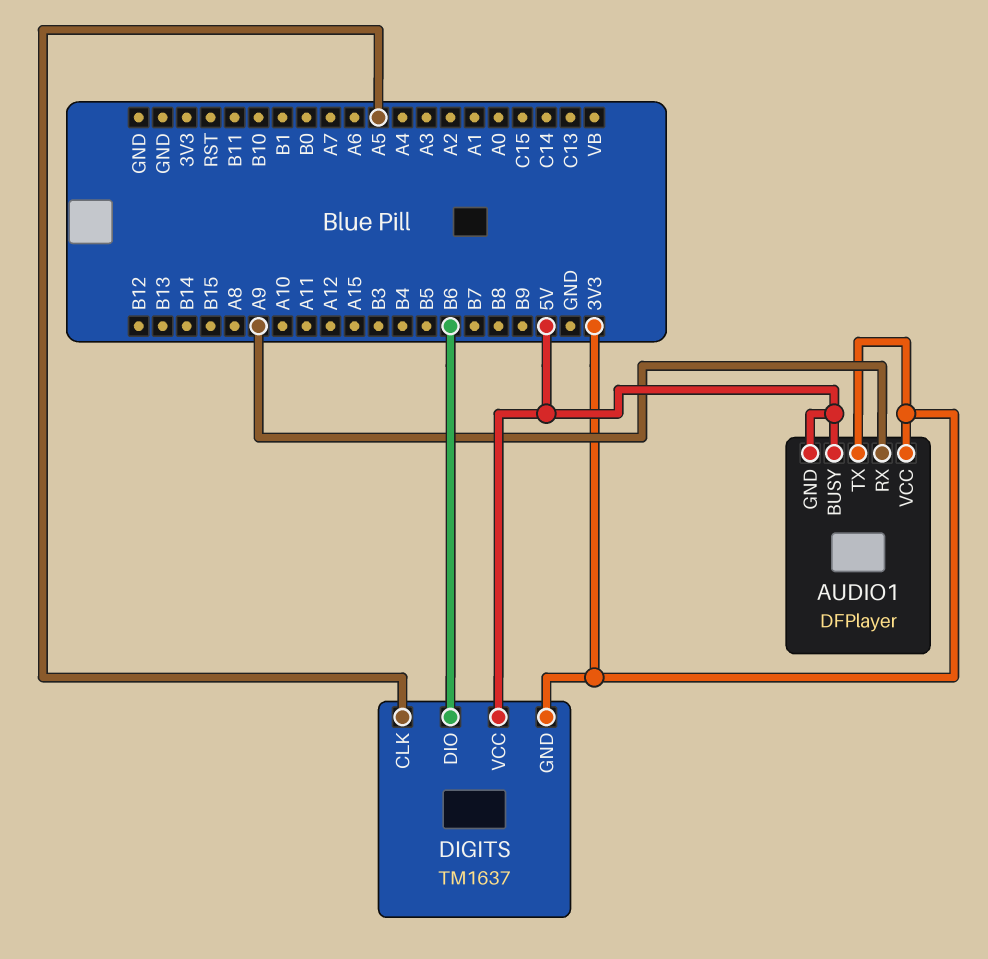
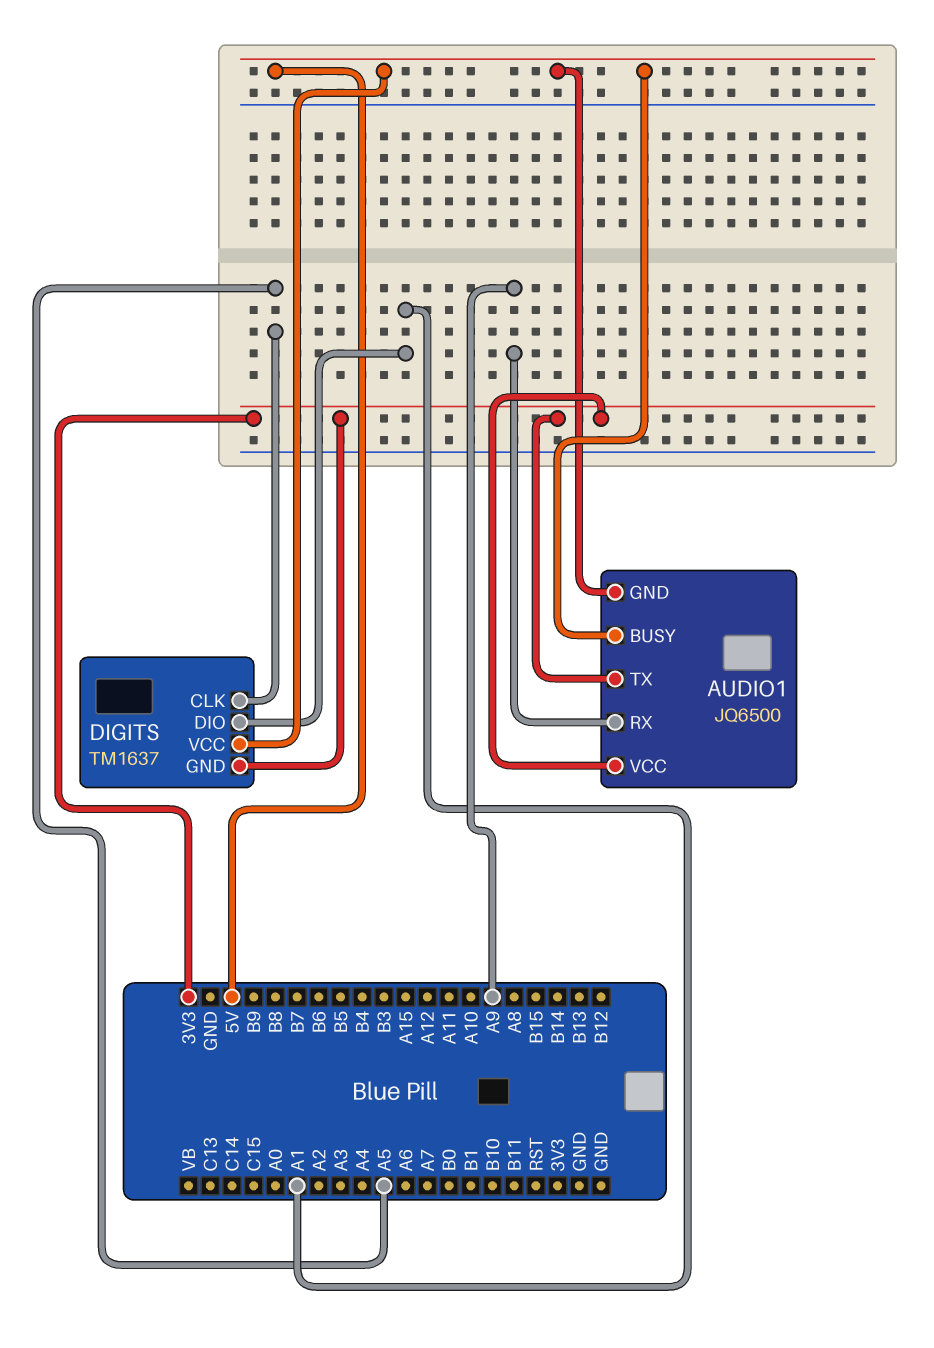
AUDIO1: DFPlayer -> JQ6500
DIGITS pin DIO: B6 -> A1

